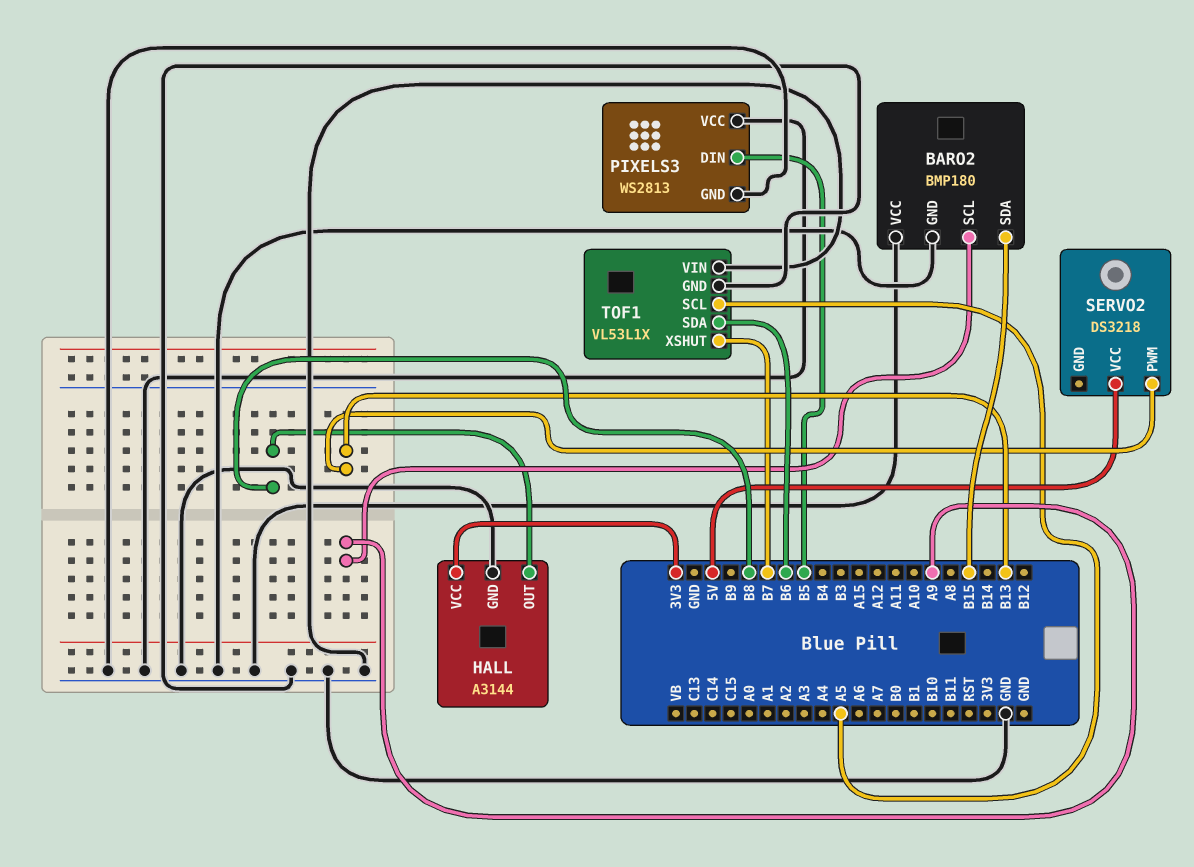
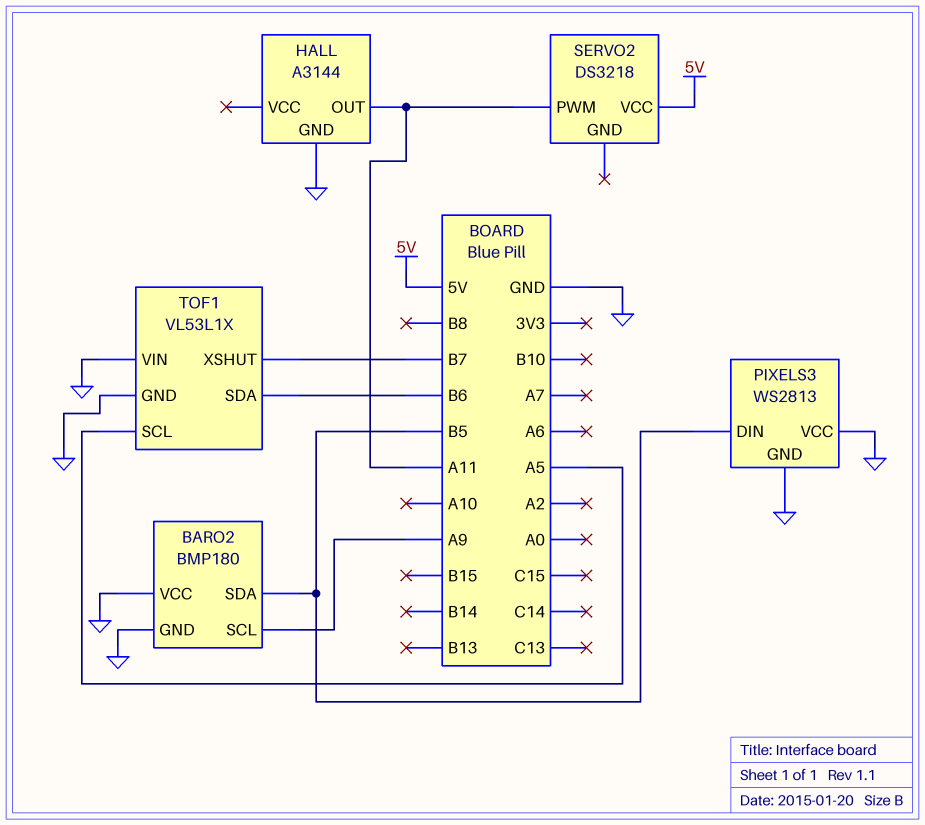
BARO2 pin SDA: B15 -> B5
HALL pin OUT: B8 -> A11
HALL pin VCC: 3V3 -> none
SERVO2 pin PWM: B13 -> A11

